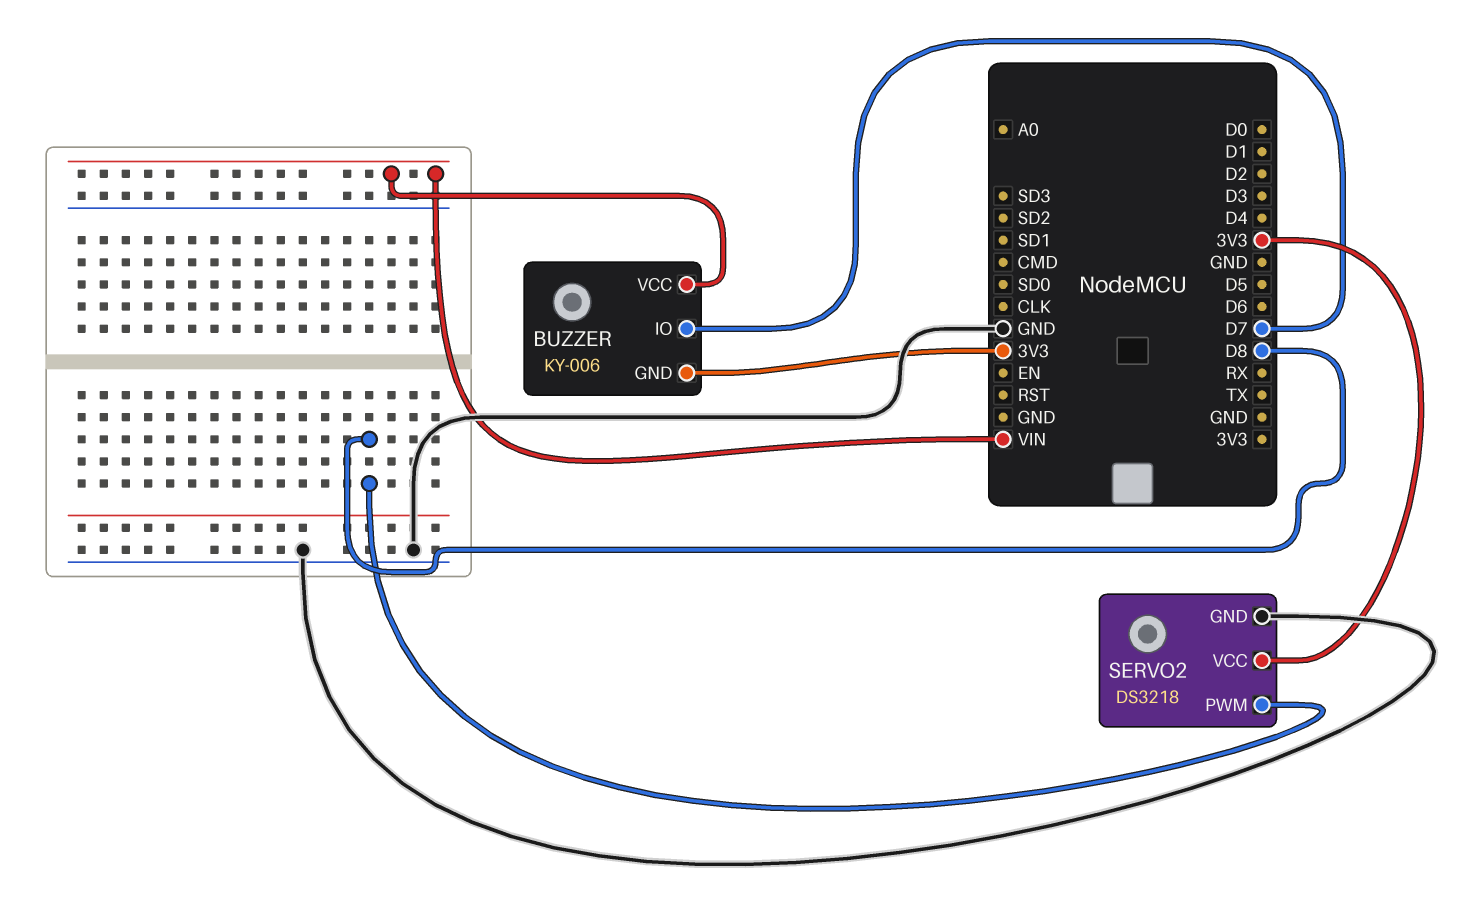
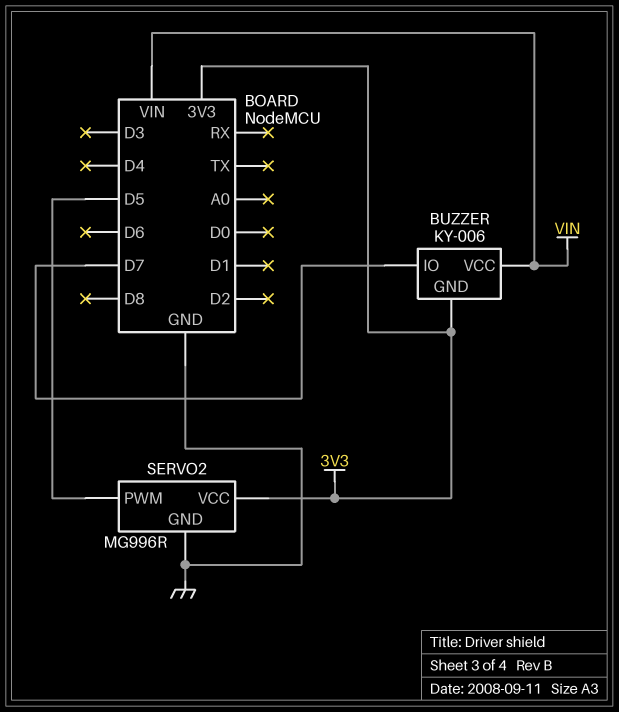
SERVO2: DS3218 -> MG996R
SERVO2 pin PWM: D8 -> D5

